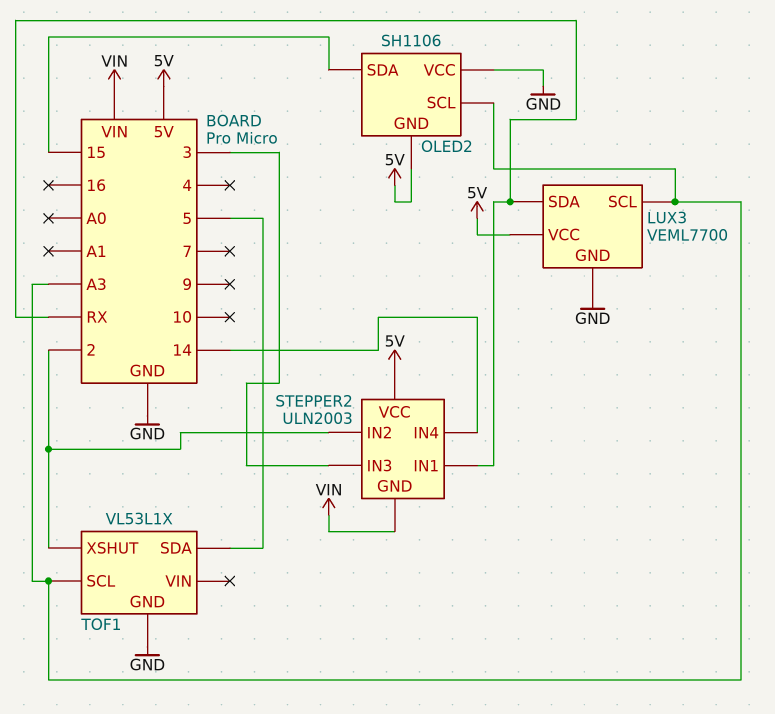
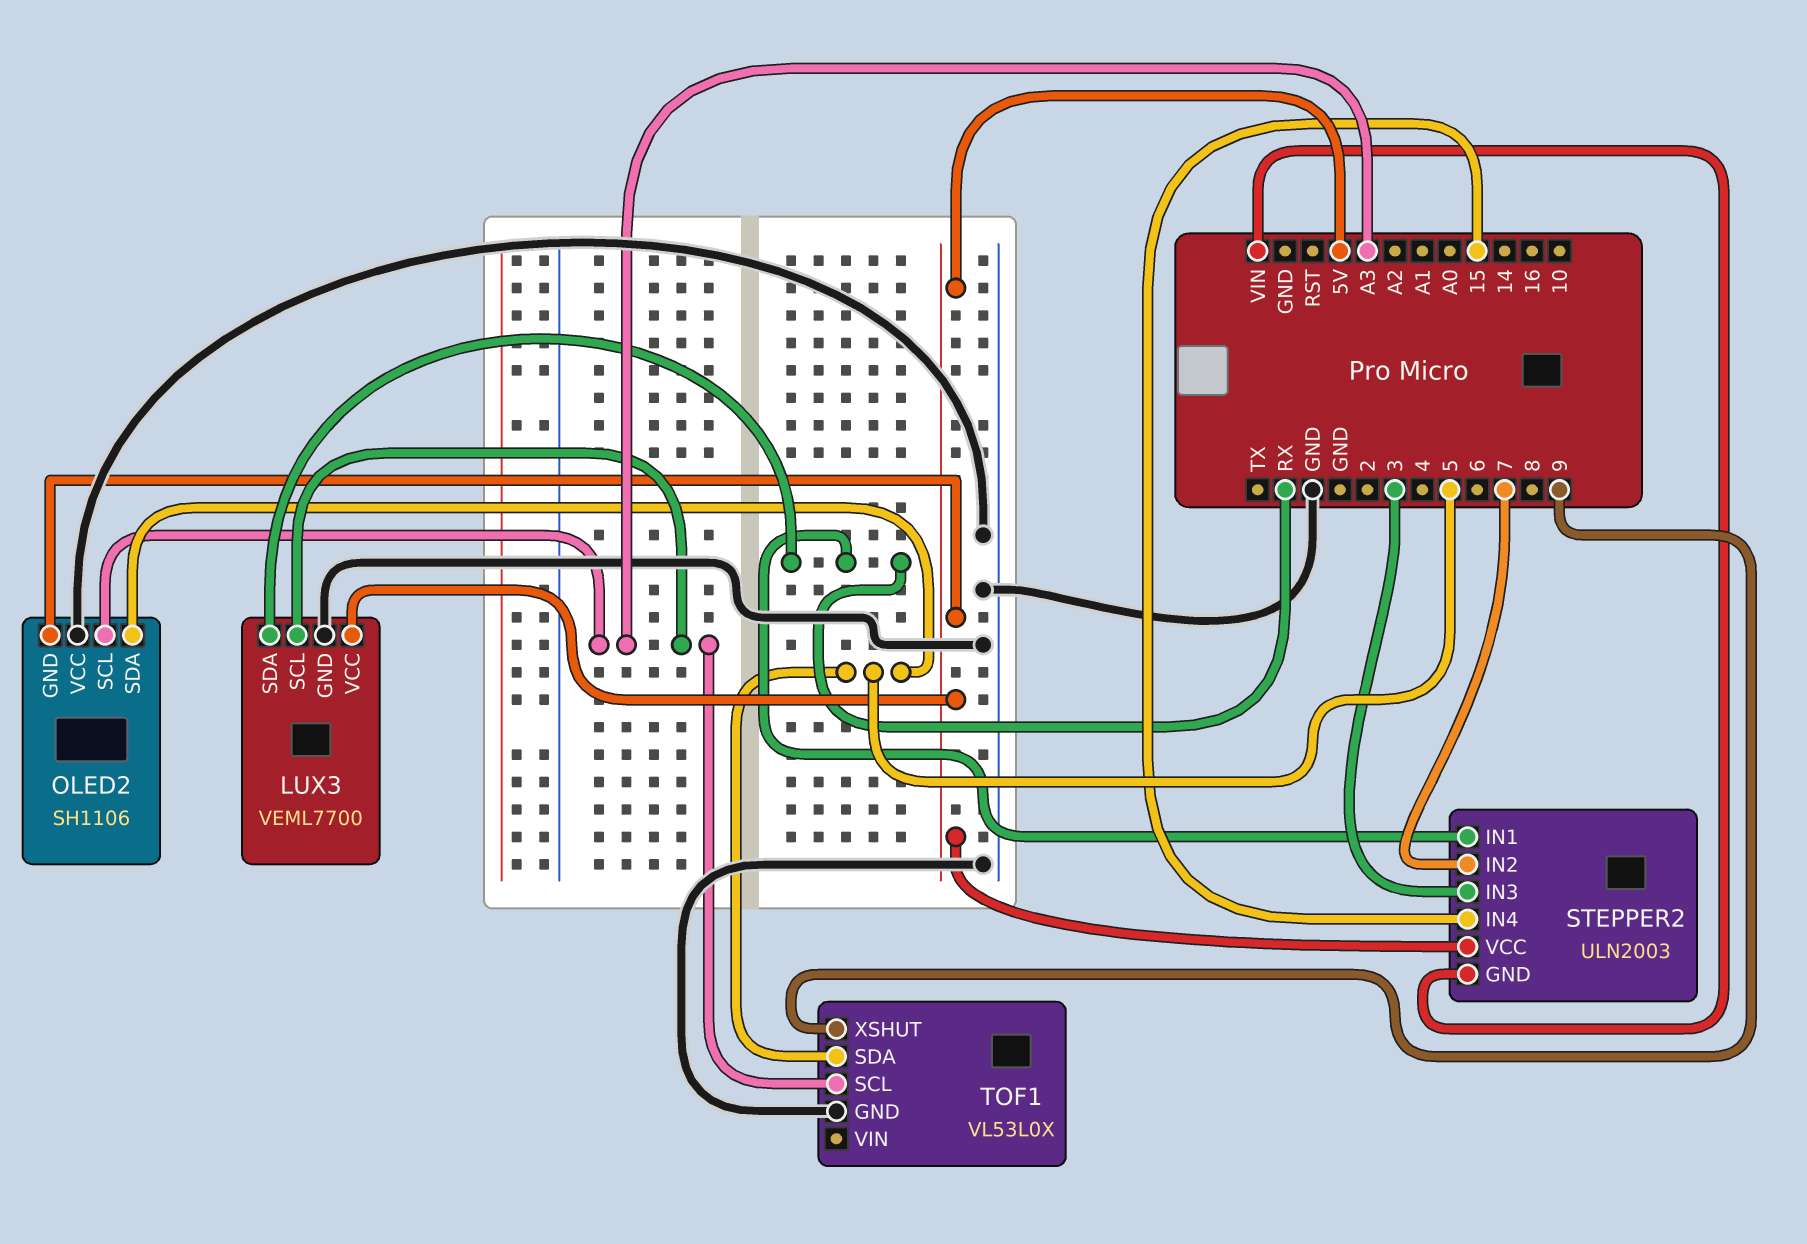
OLED2 pin SDA: 15 -> 5
STEPPER2 pin IN2: 2 -> 7
STEPPER2 pin IN4: 14 -> 15
TOF1: VL53L1X -> VL53L0X
TOF1 pin XSHUT: 2 -> 9

